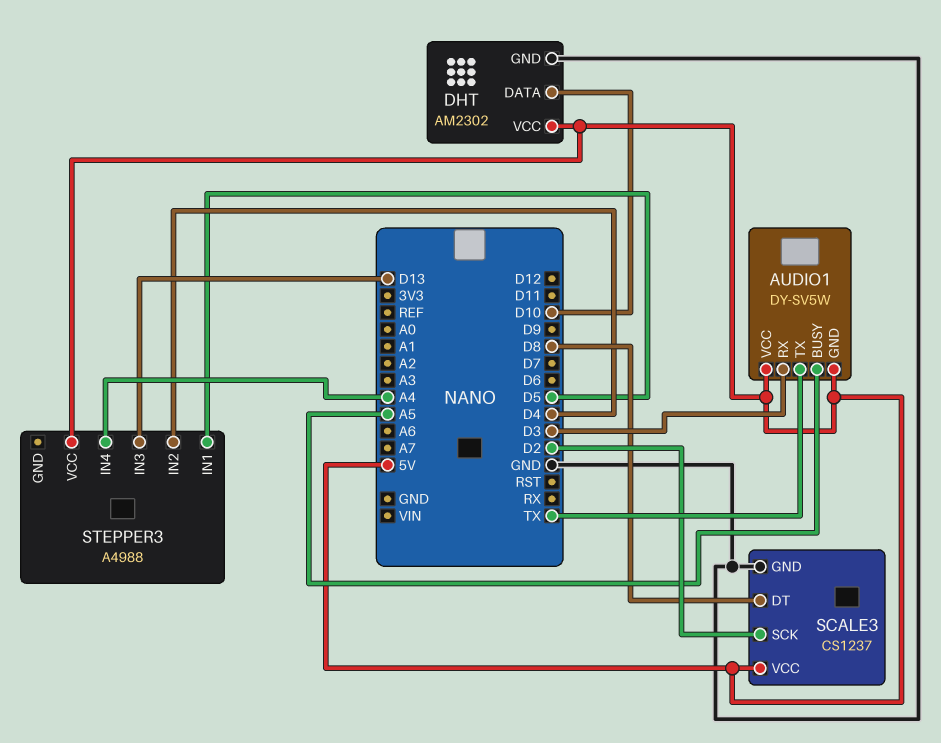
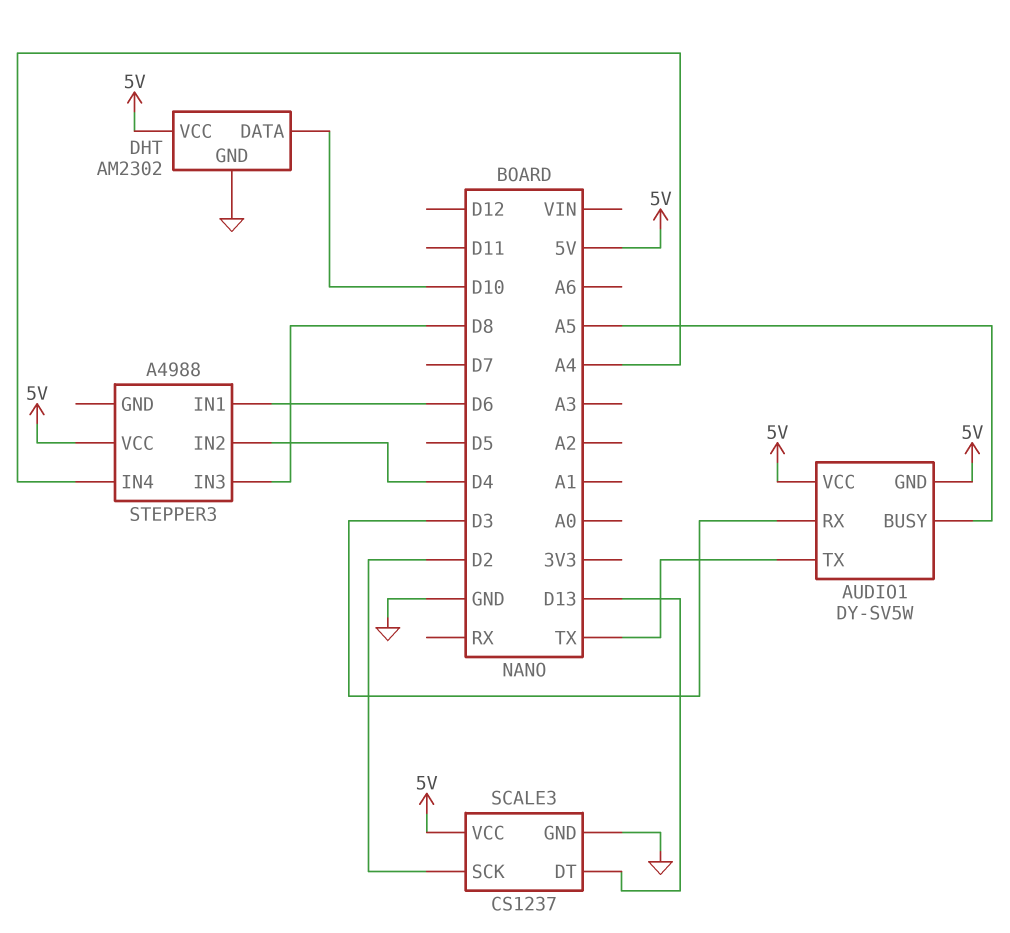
SCALE3 pin DT: D8 -> D13
STEPPER3 pin IN1: D5 -> D6
STEPPER3 pin IN3: D13 -> D8

